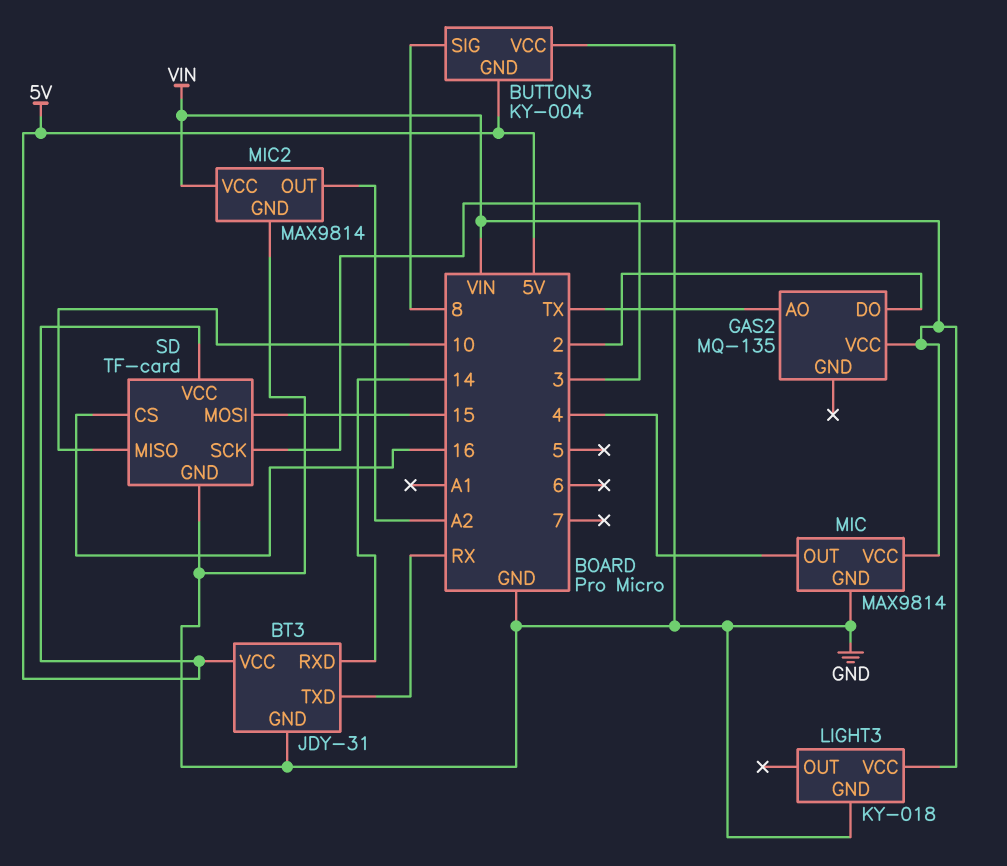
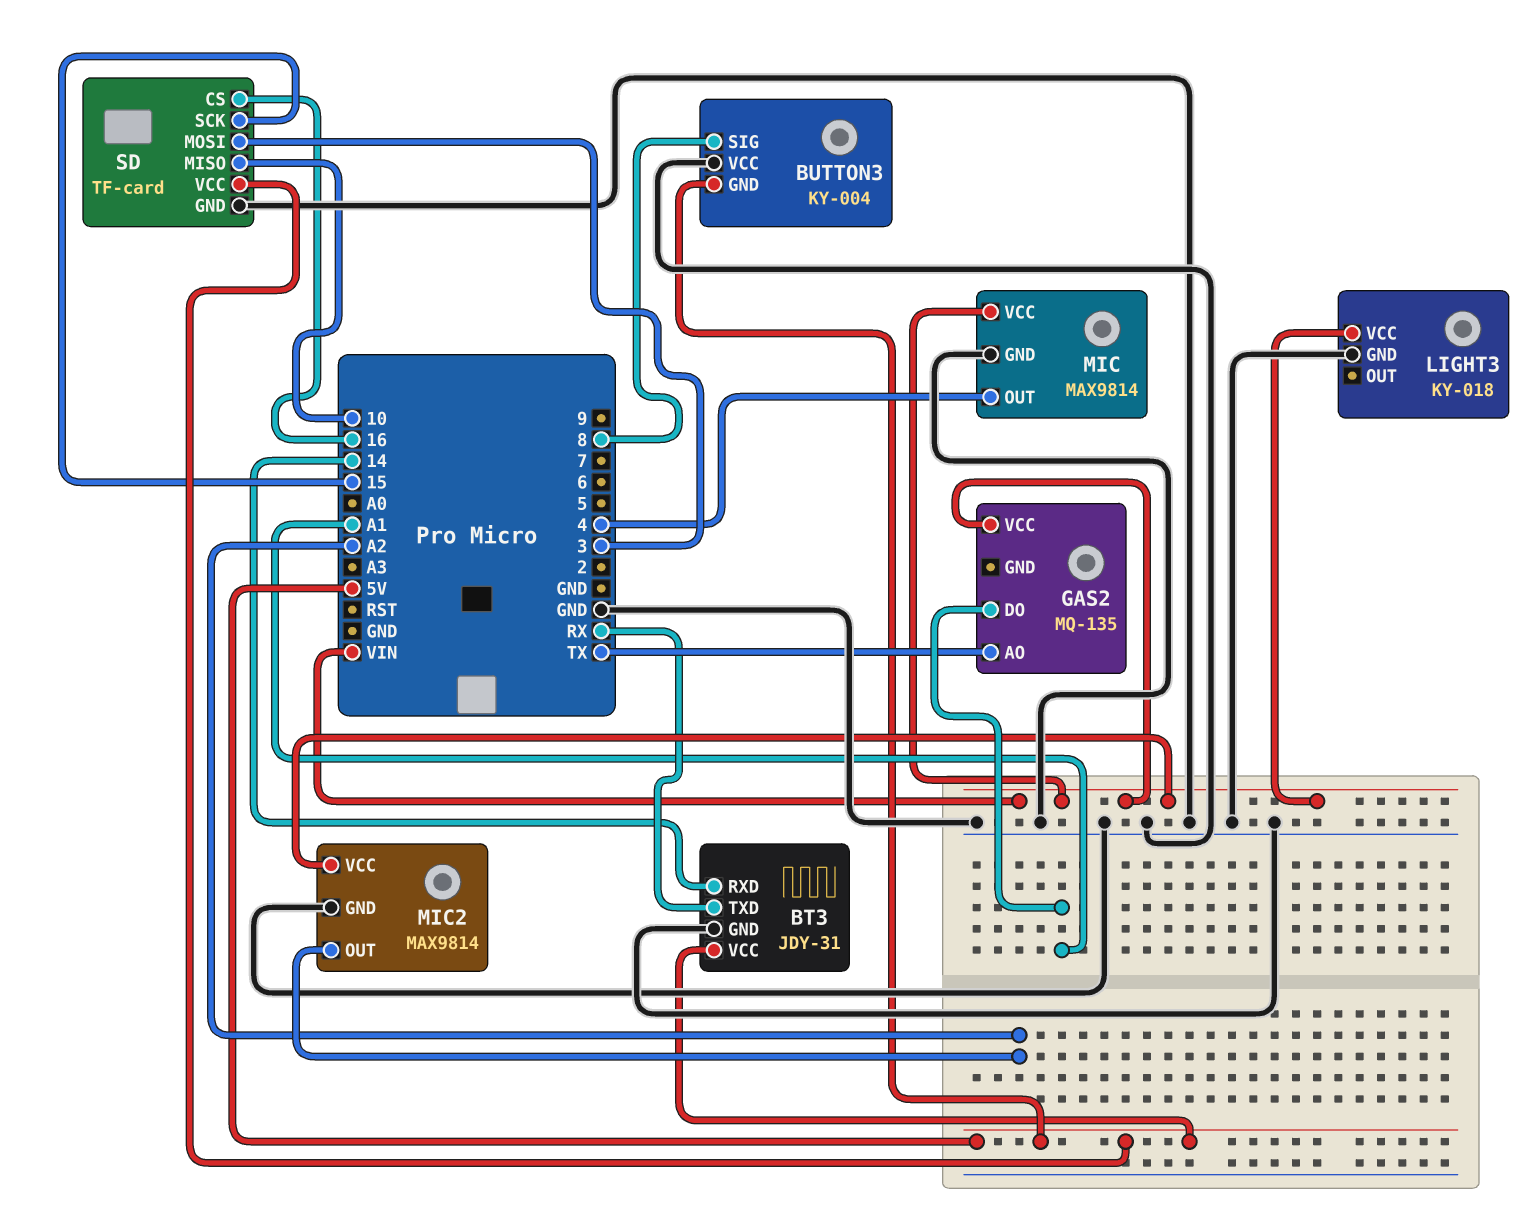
GAS2 pin DO: 2 -> A1
SD pin MOSI: 15 -> 3
SD pin SCK: 3 -> 15

